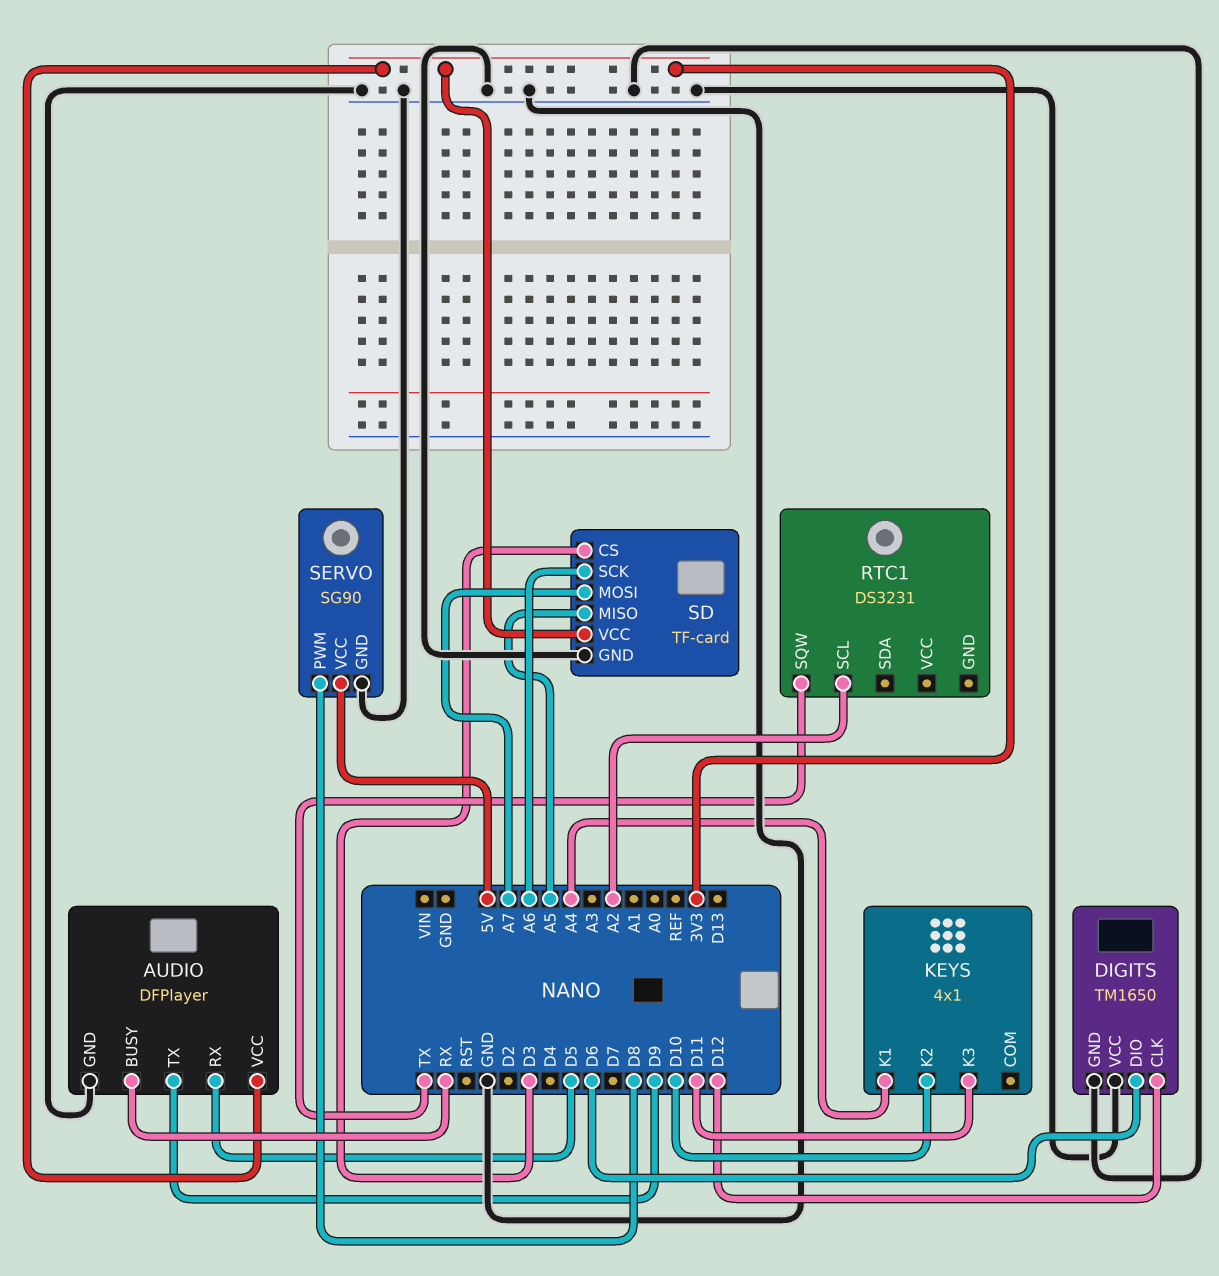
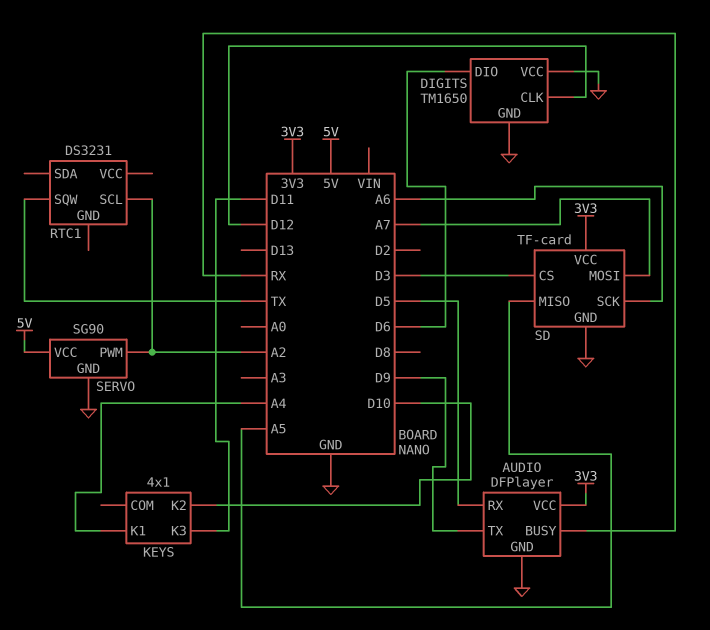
SERVO pin PWM: D8 -> A2

